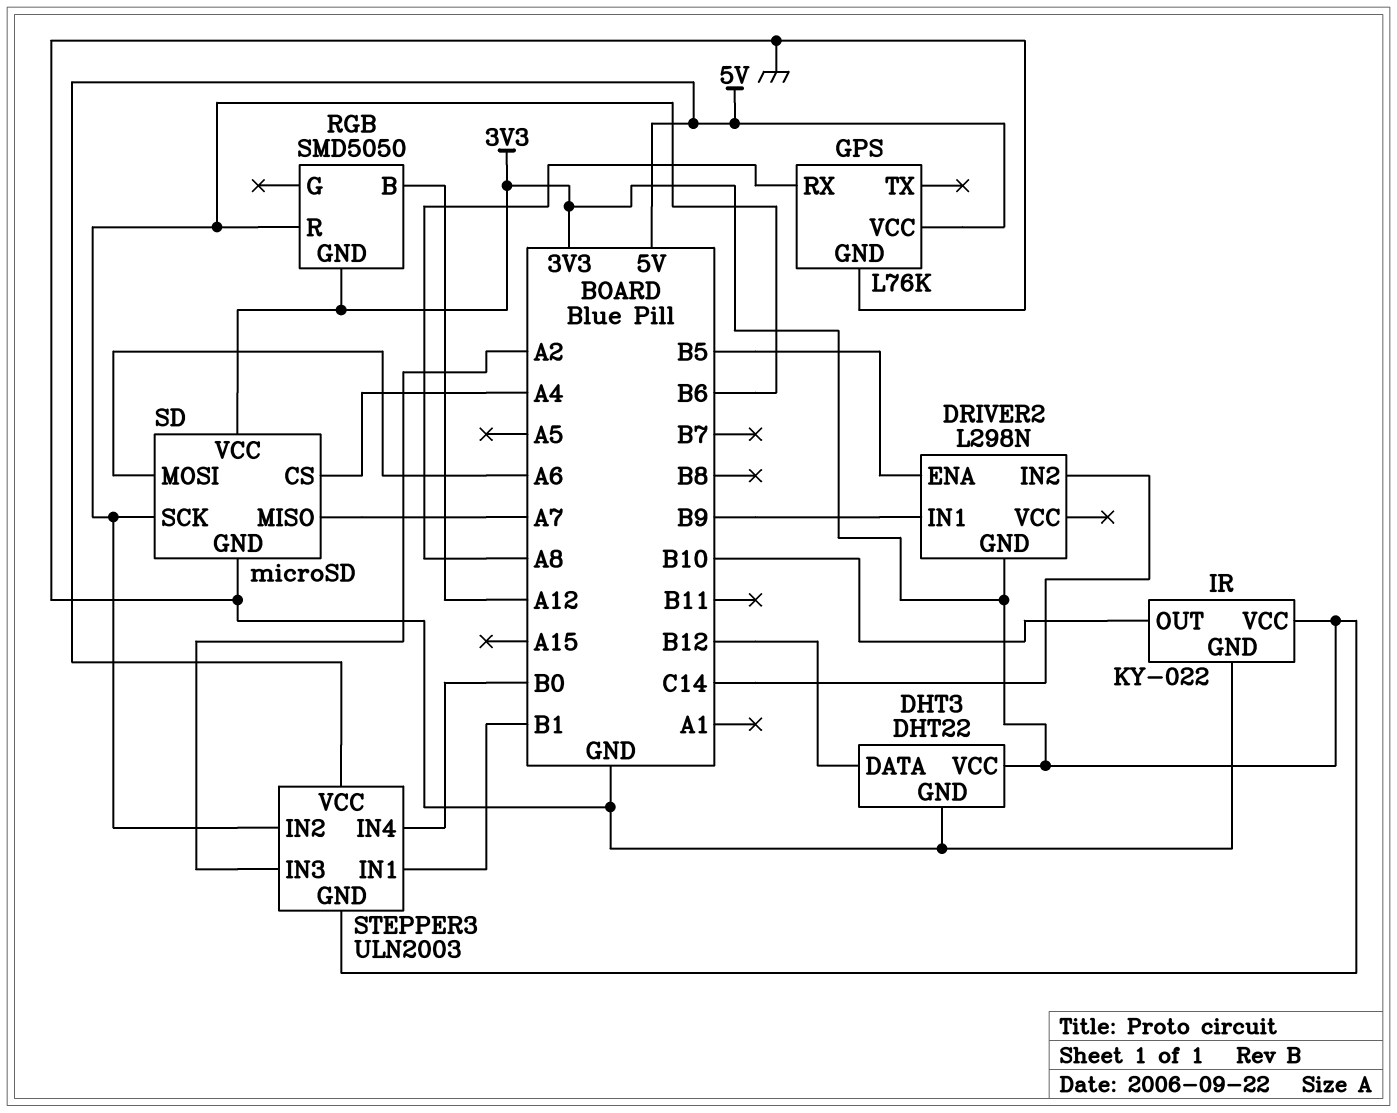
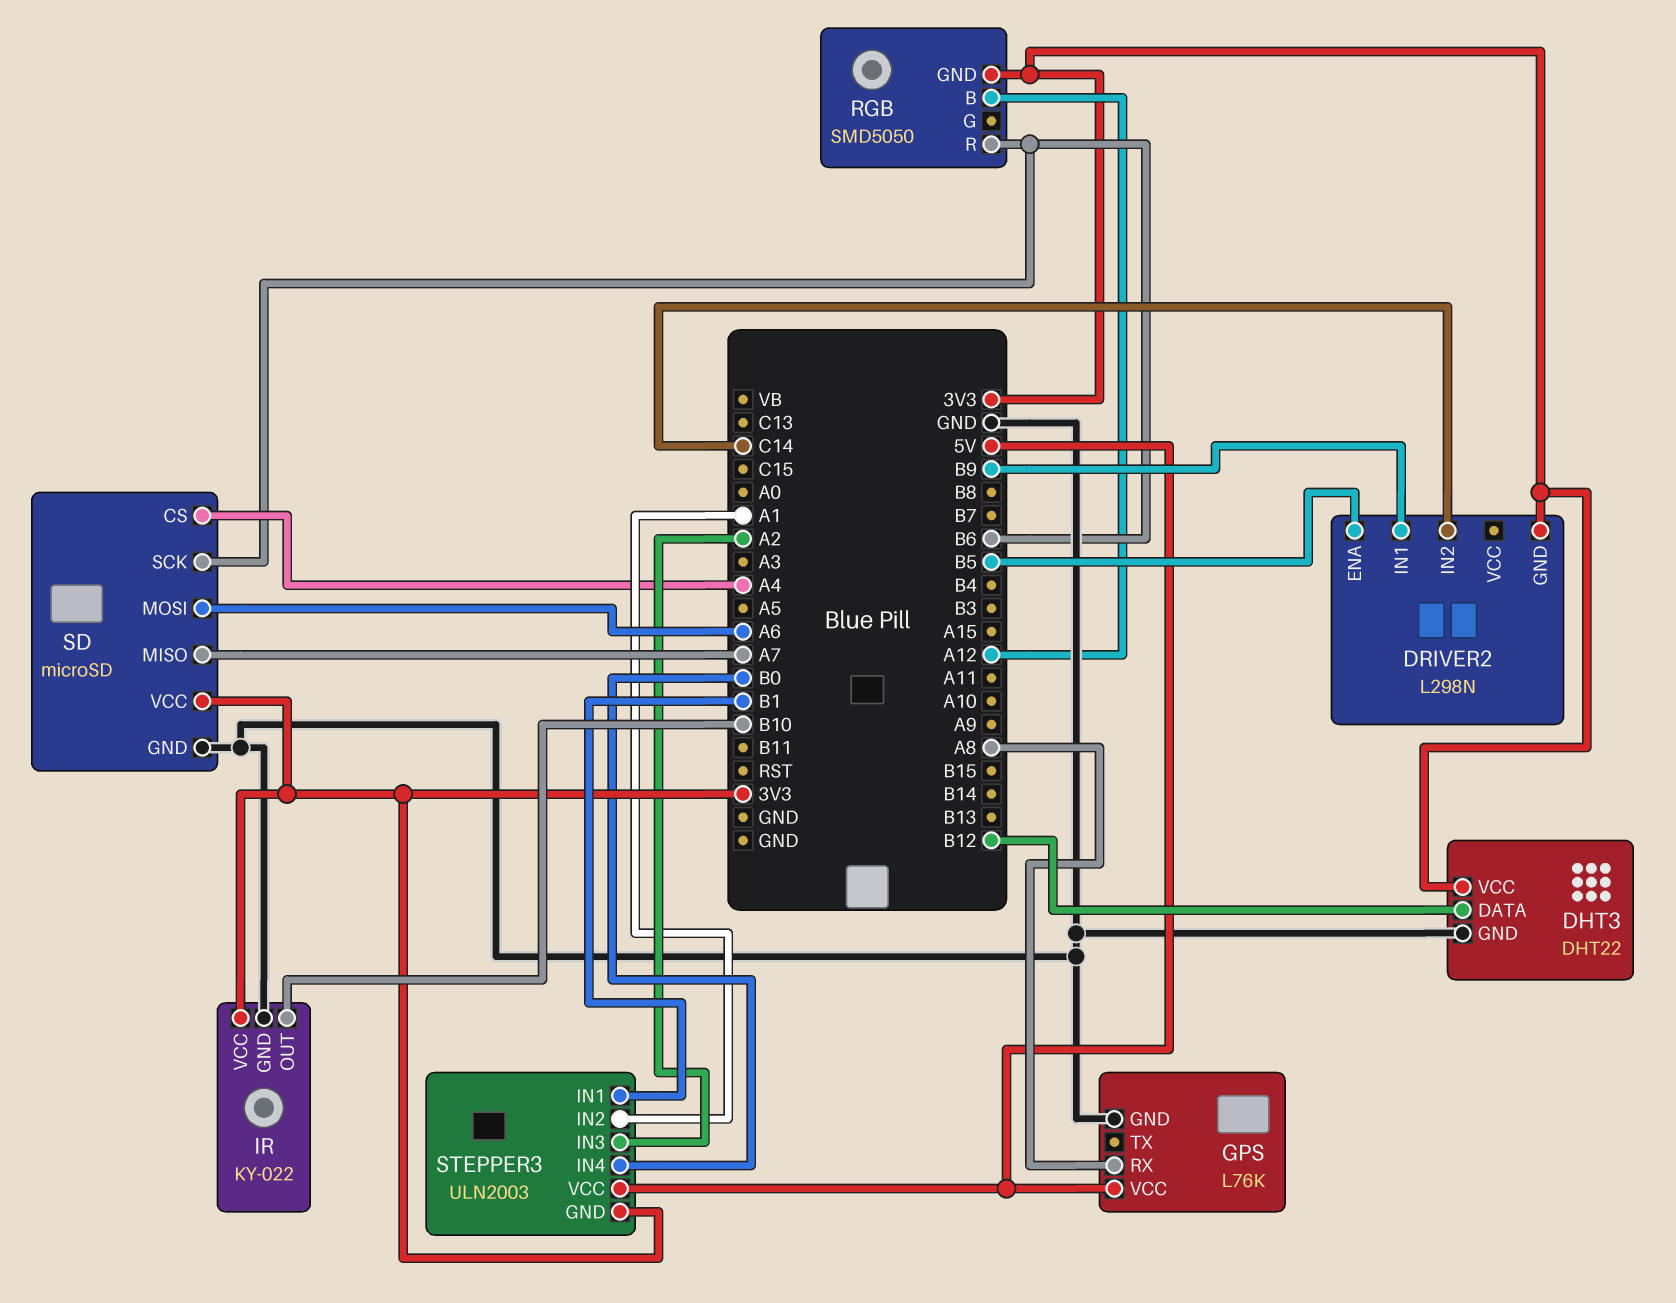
STEPPER3 pin IN2: B6 -> A1

